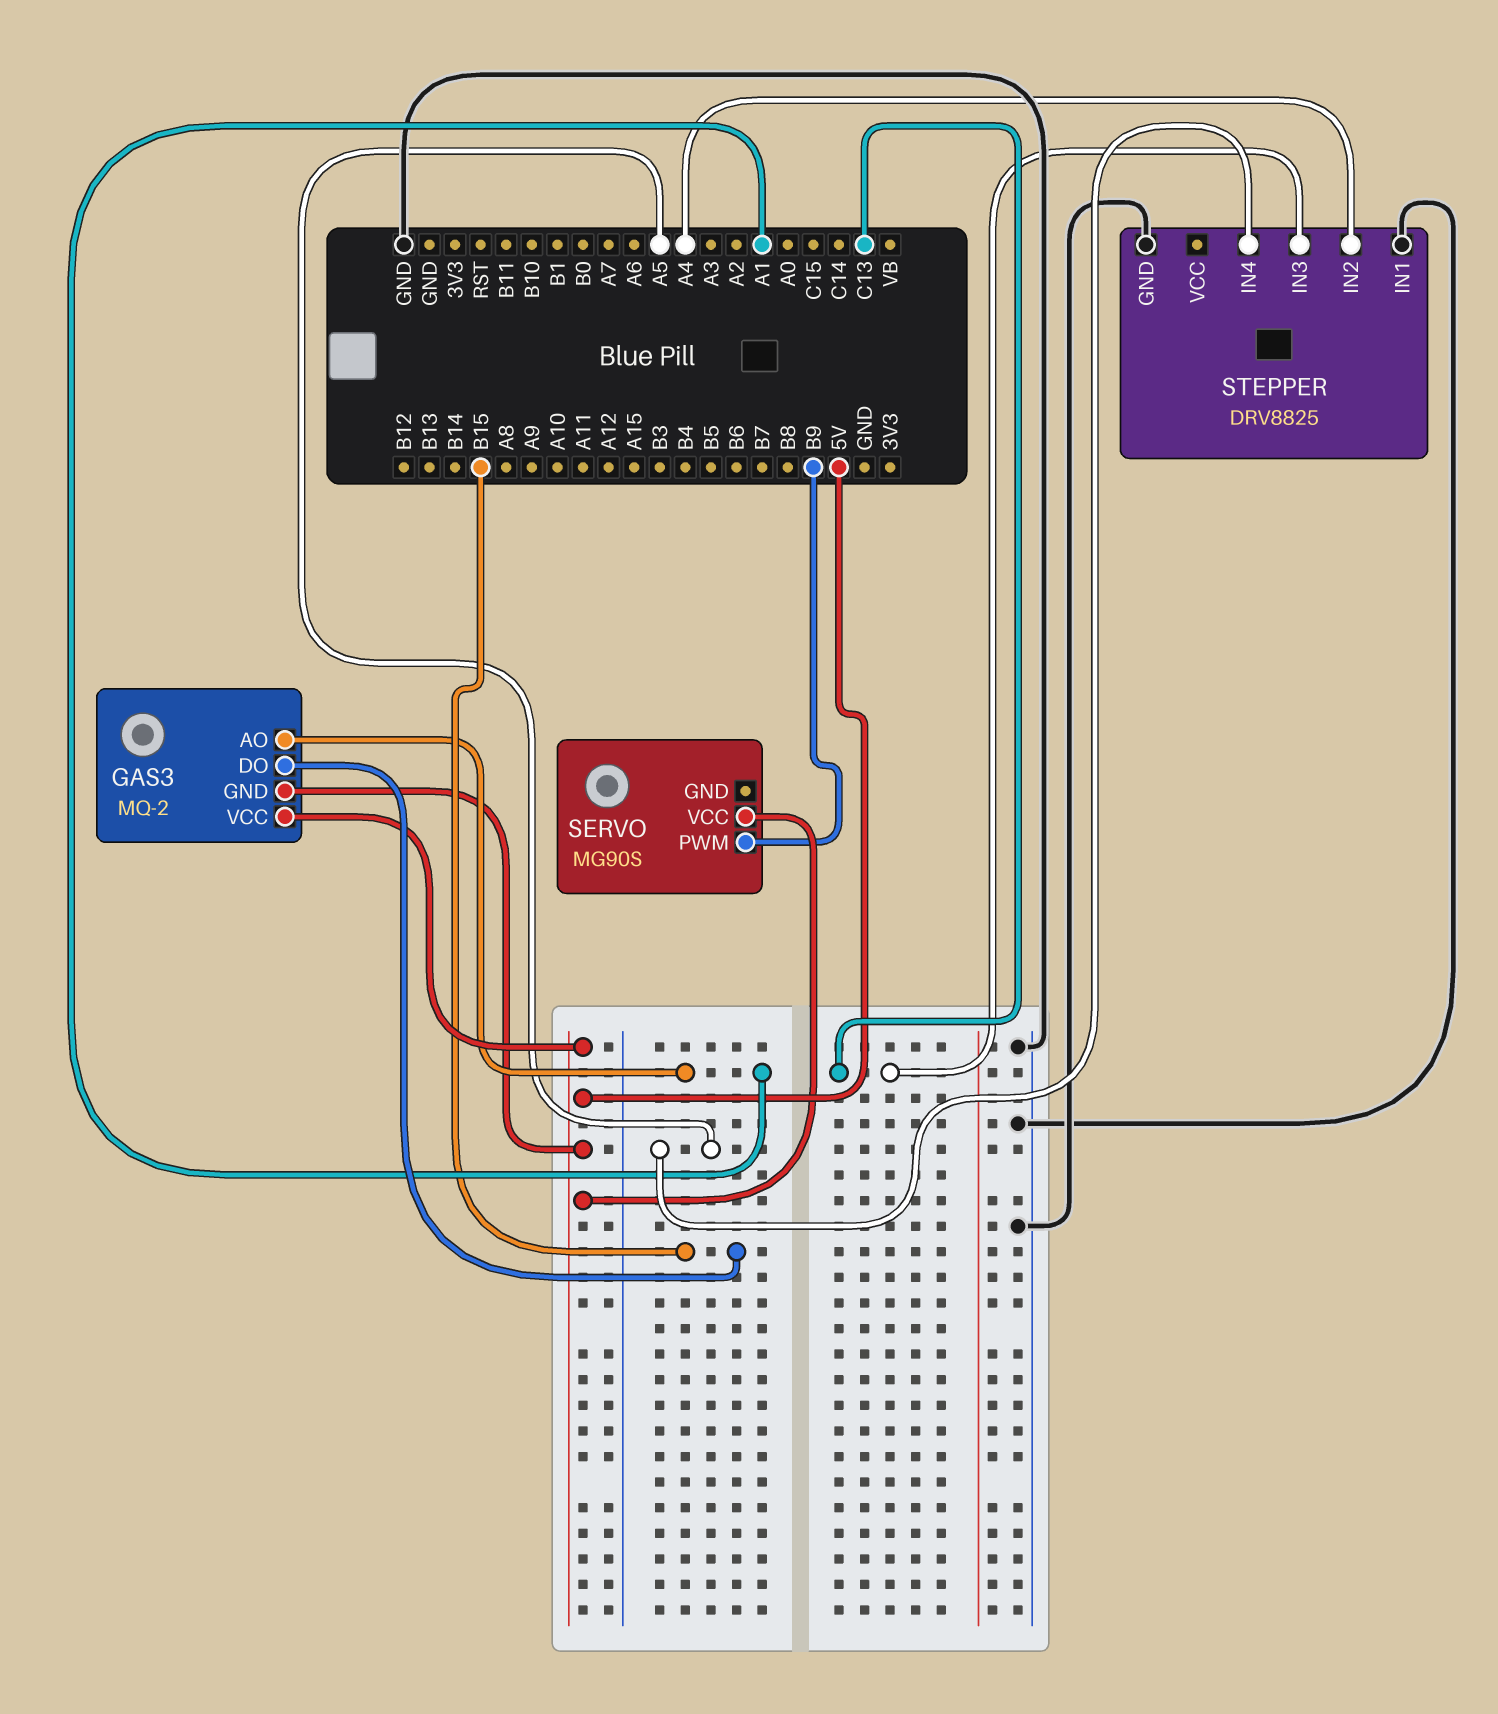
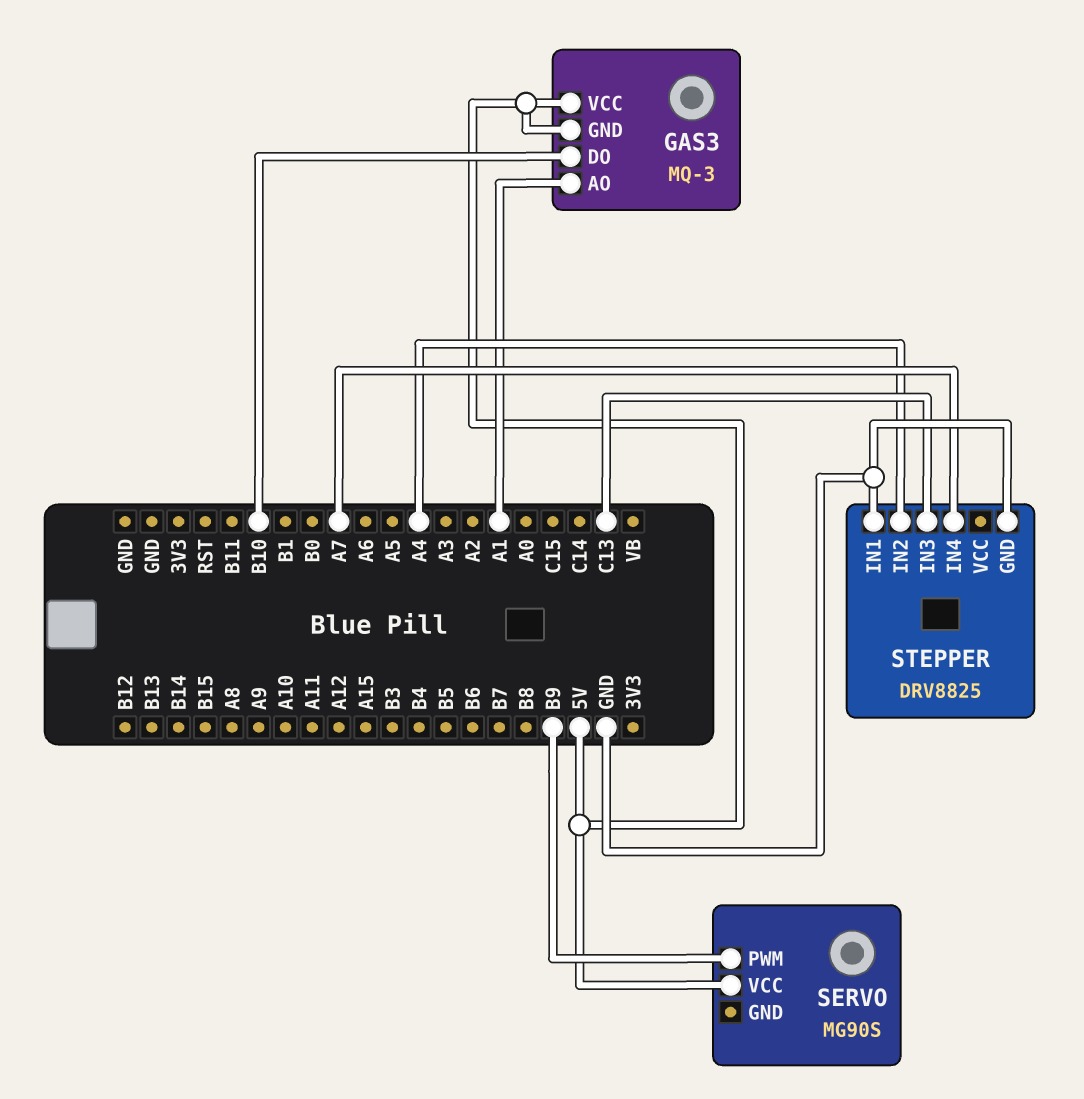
GAS3: MQ-2 -> MQ-3
GAS3 pin DO: B15 -> B10
STEPPER pin IN4: A5 -> A7

